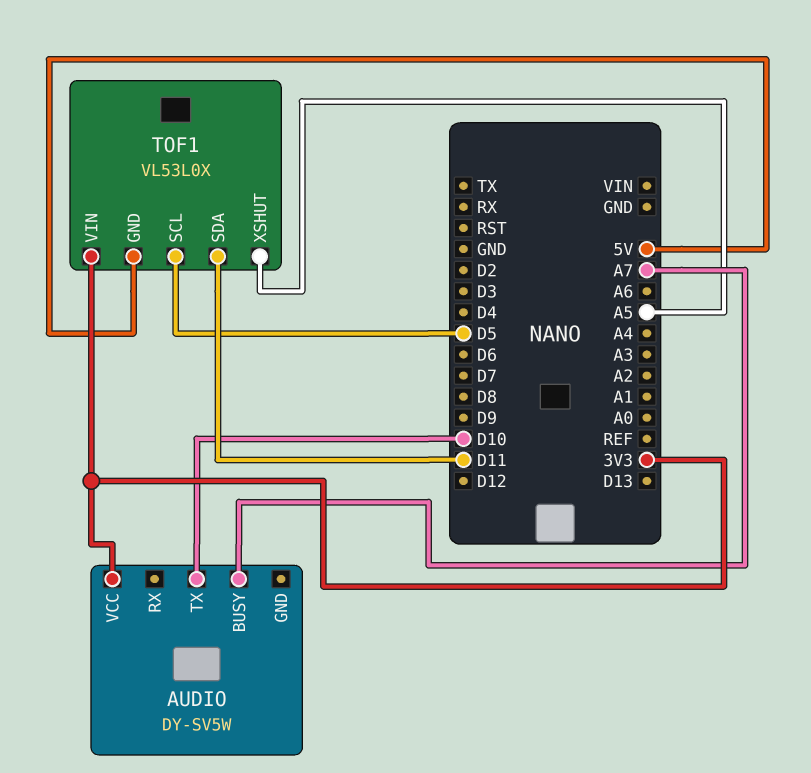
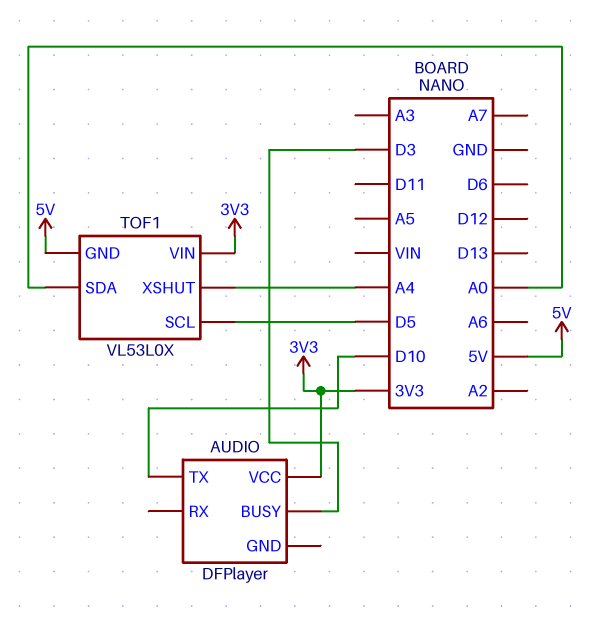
AUDIO: DY-SV5W -> DFPlayer
AUDIO pin BUSY: A7 -> D3
TOF1 pin SDA: D11 -> A0
TOF1 pin XSHUT: A5 -> A4

